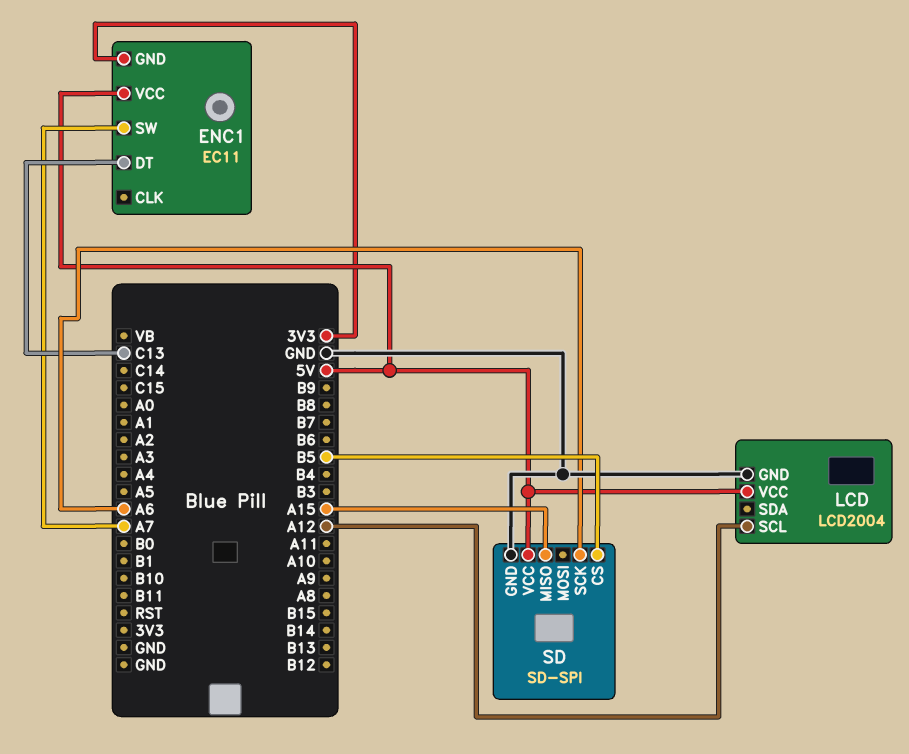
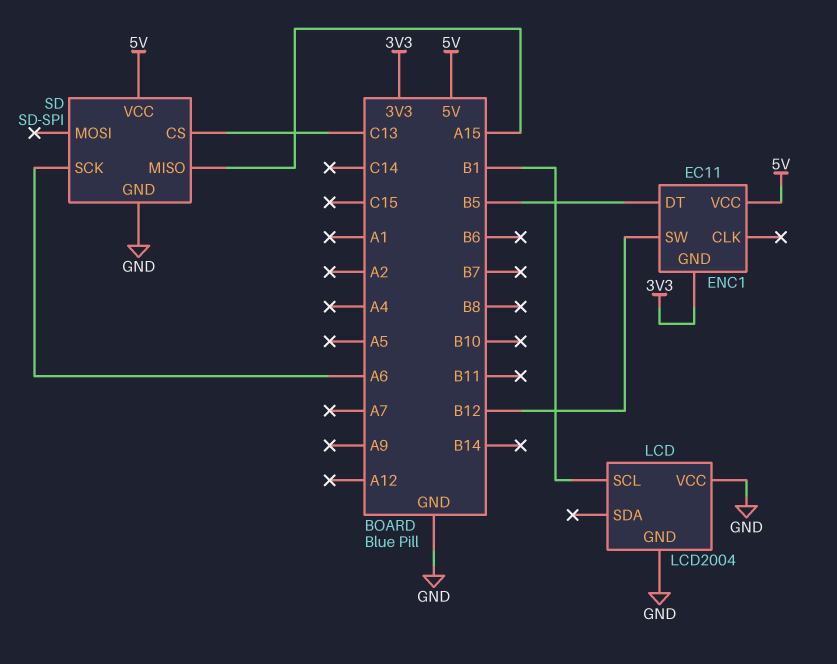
ENC1 pin DT: C13 -> B5
ENC1 pin SW: A7 -> B12
LCD pin SCL: A12 -> B1
LCD pin VCC: 5V -> GND
SD pin CS: B5 -> C13

